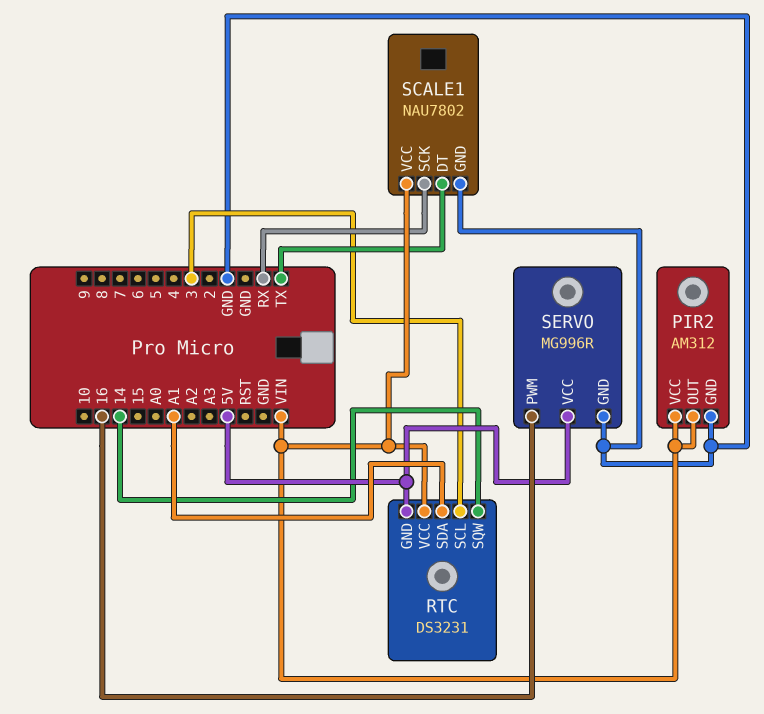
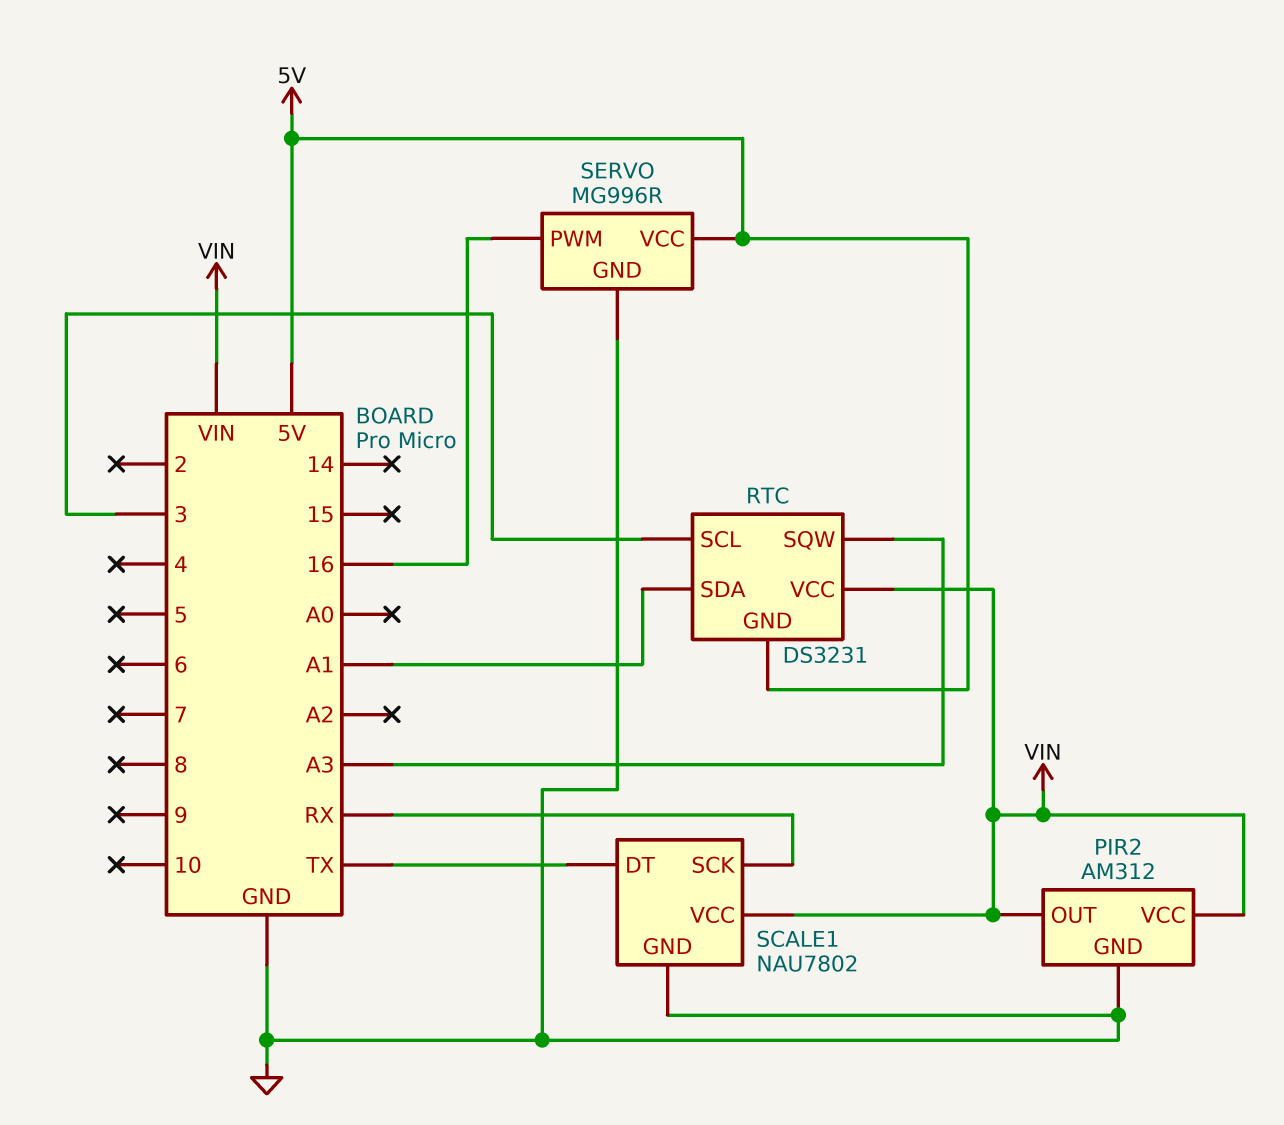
RTC pin SQW: 14 -> A3

